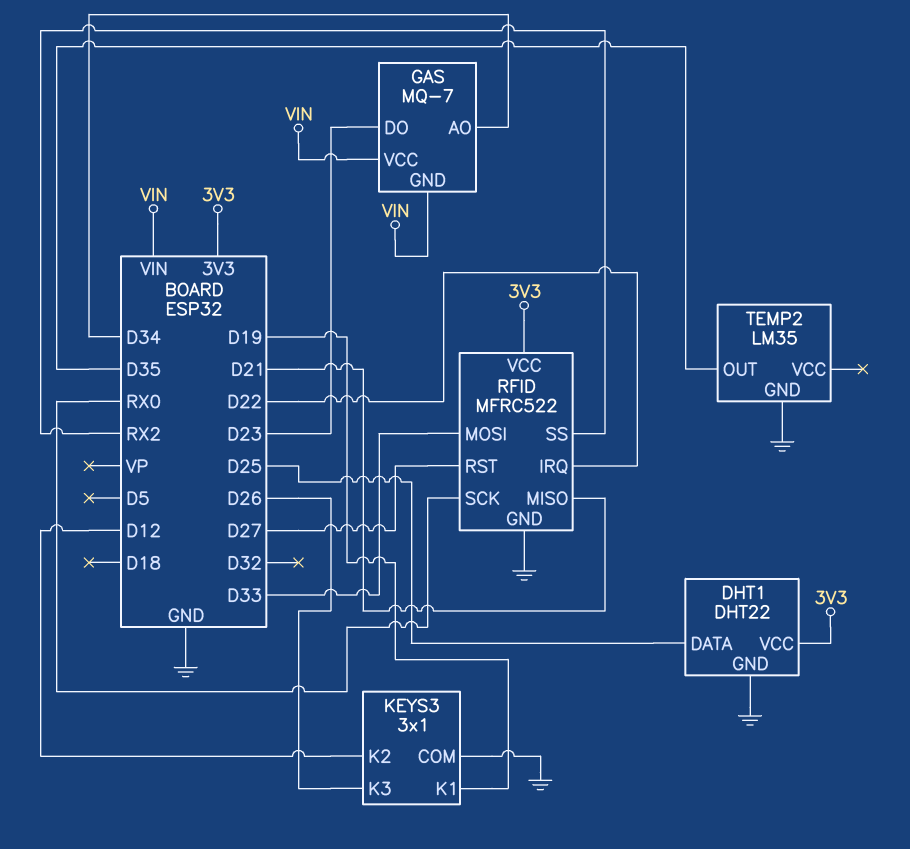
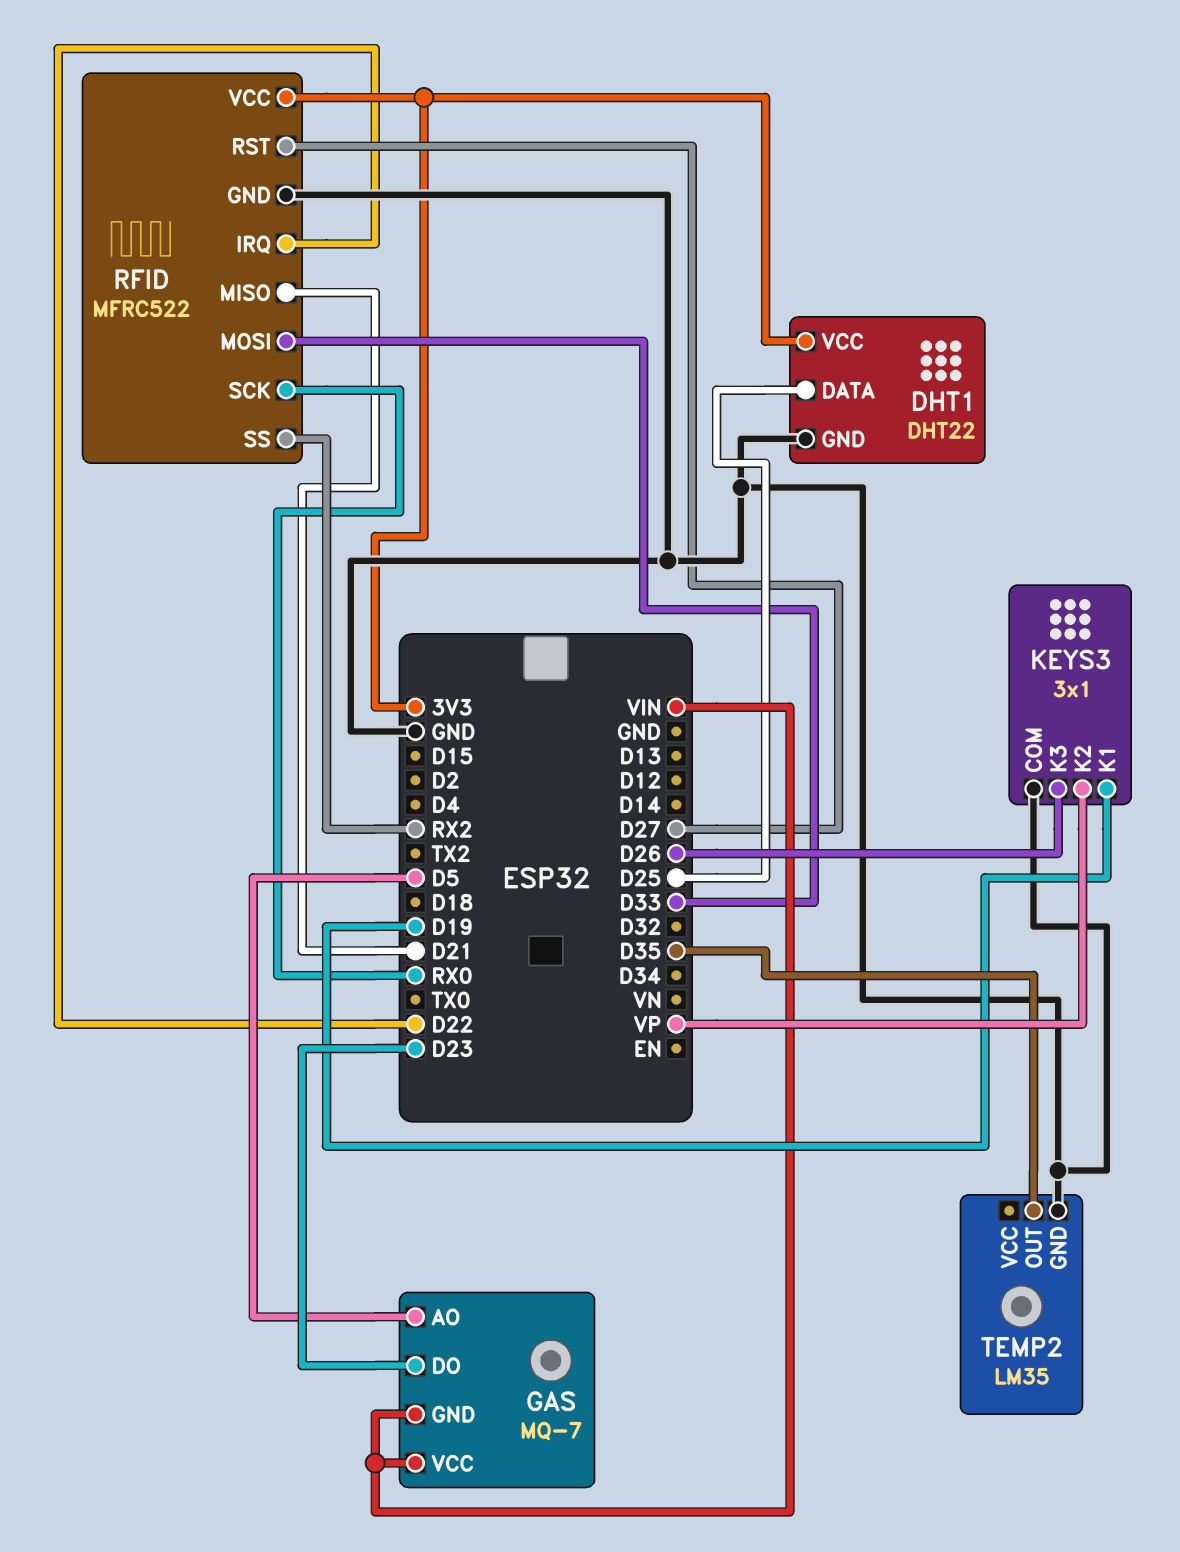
GAS pin AO: D34 -> D5
KEYS3 pin K2: D12 -> VP

